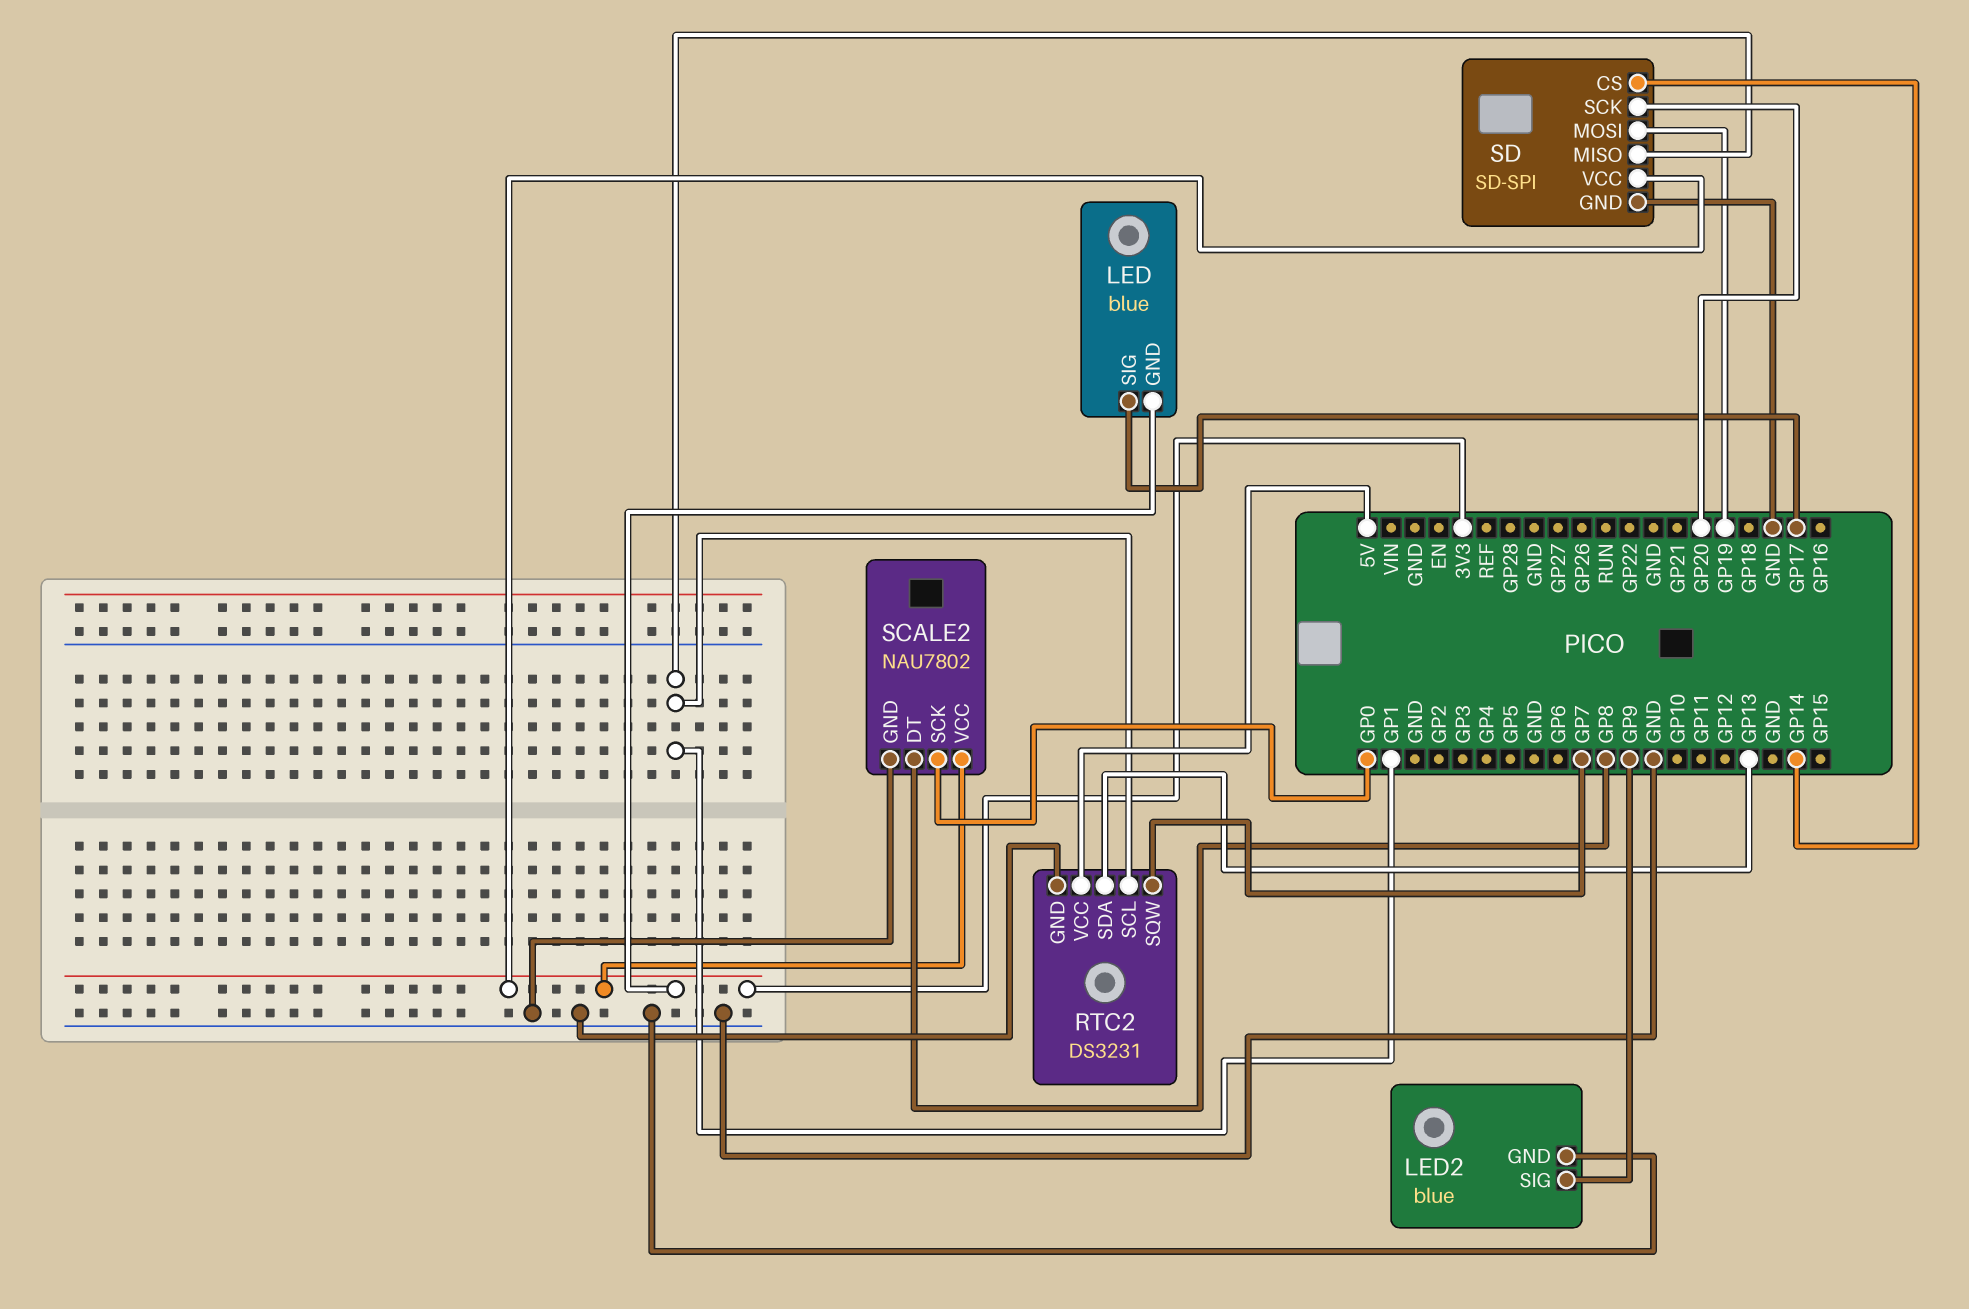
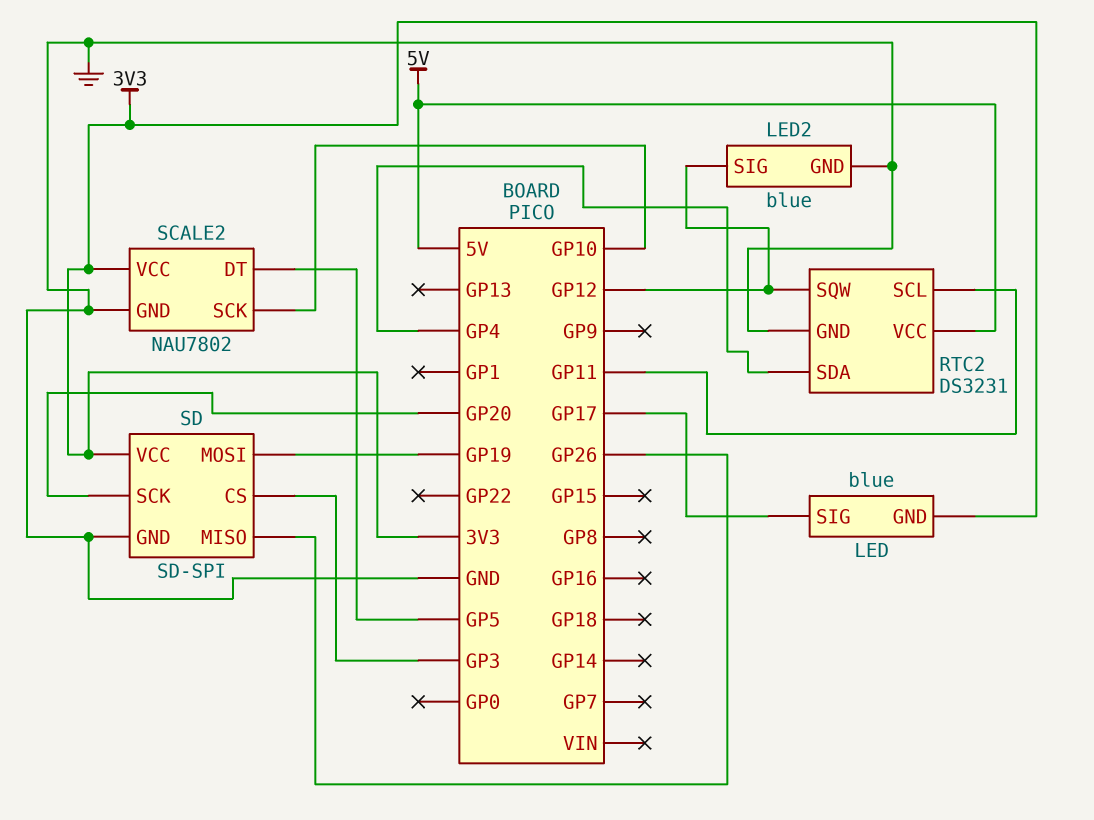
LED2 pin SIG: GP9 -> GP12
RTC2 pin SCL: GP1 -> GP11
RTC2 pin SDA: GP13 -> GP4
RTC2 pin SQW: GP7 -> GP12
SCALE2 pin DT: GP8 -> GP5
SCALE2 pin SCK: GP0 -> GP10
SD pin CS: GP14 -> GP3
SD pin MISO: GP1 -> GP26

